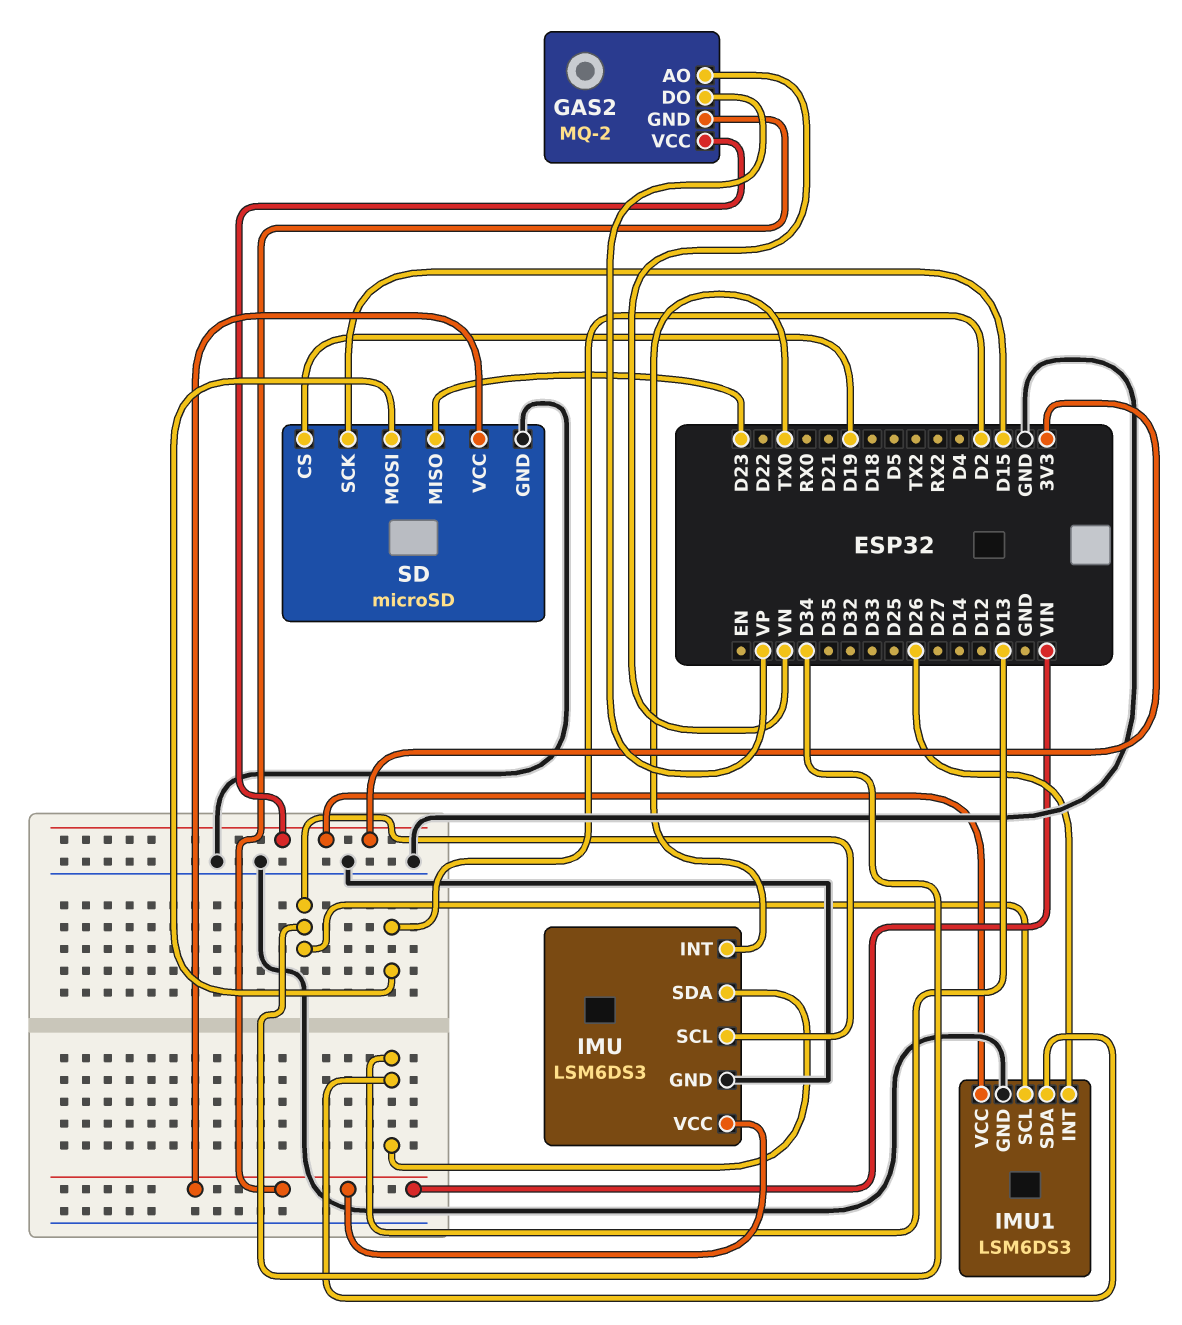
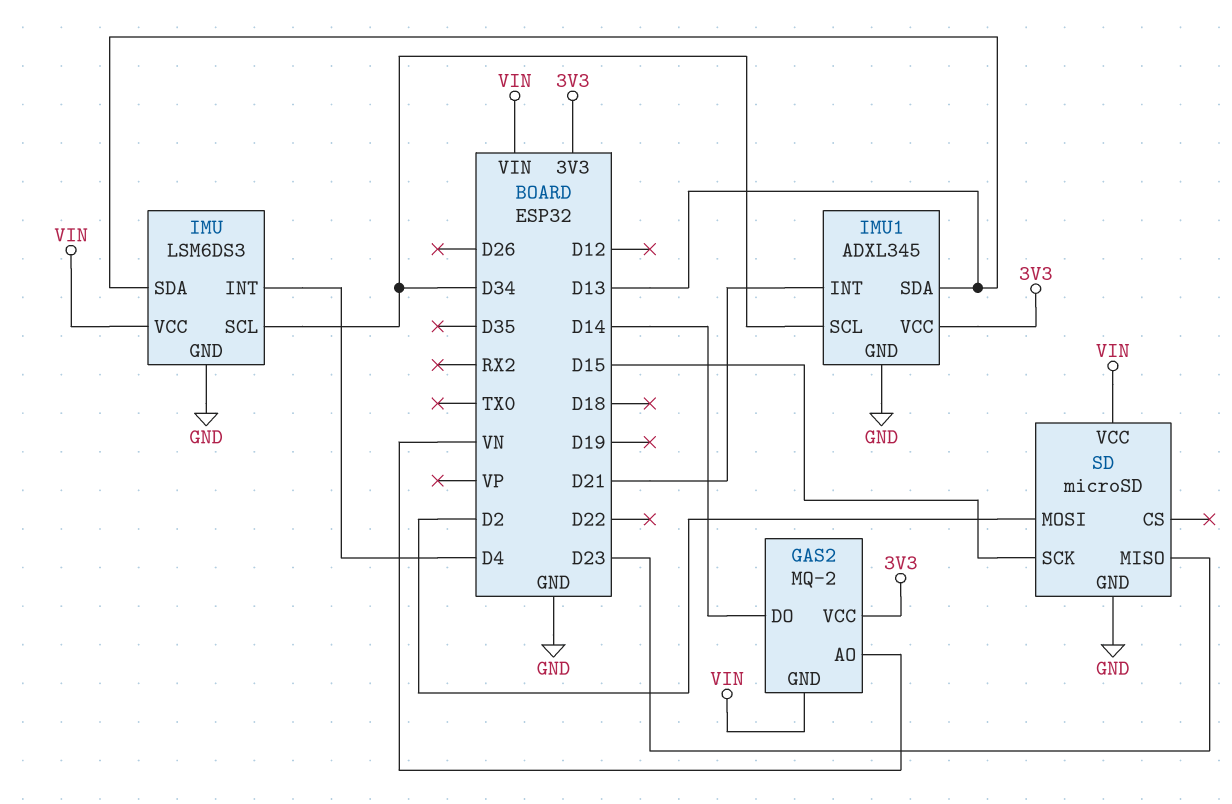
GAS2 pin DO: VP -> D14
IMU pin INT: TX0 -> D4
IMU1: LSM6DS3 -> ADXL345
IMU1 pin INT: D26 -> D21
SD pin CS: D19 -> none

